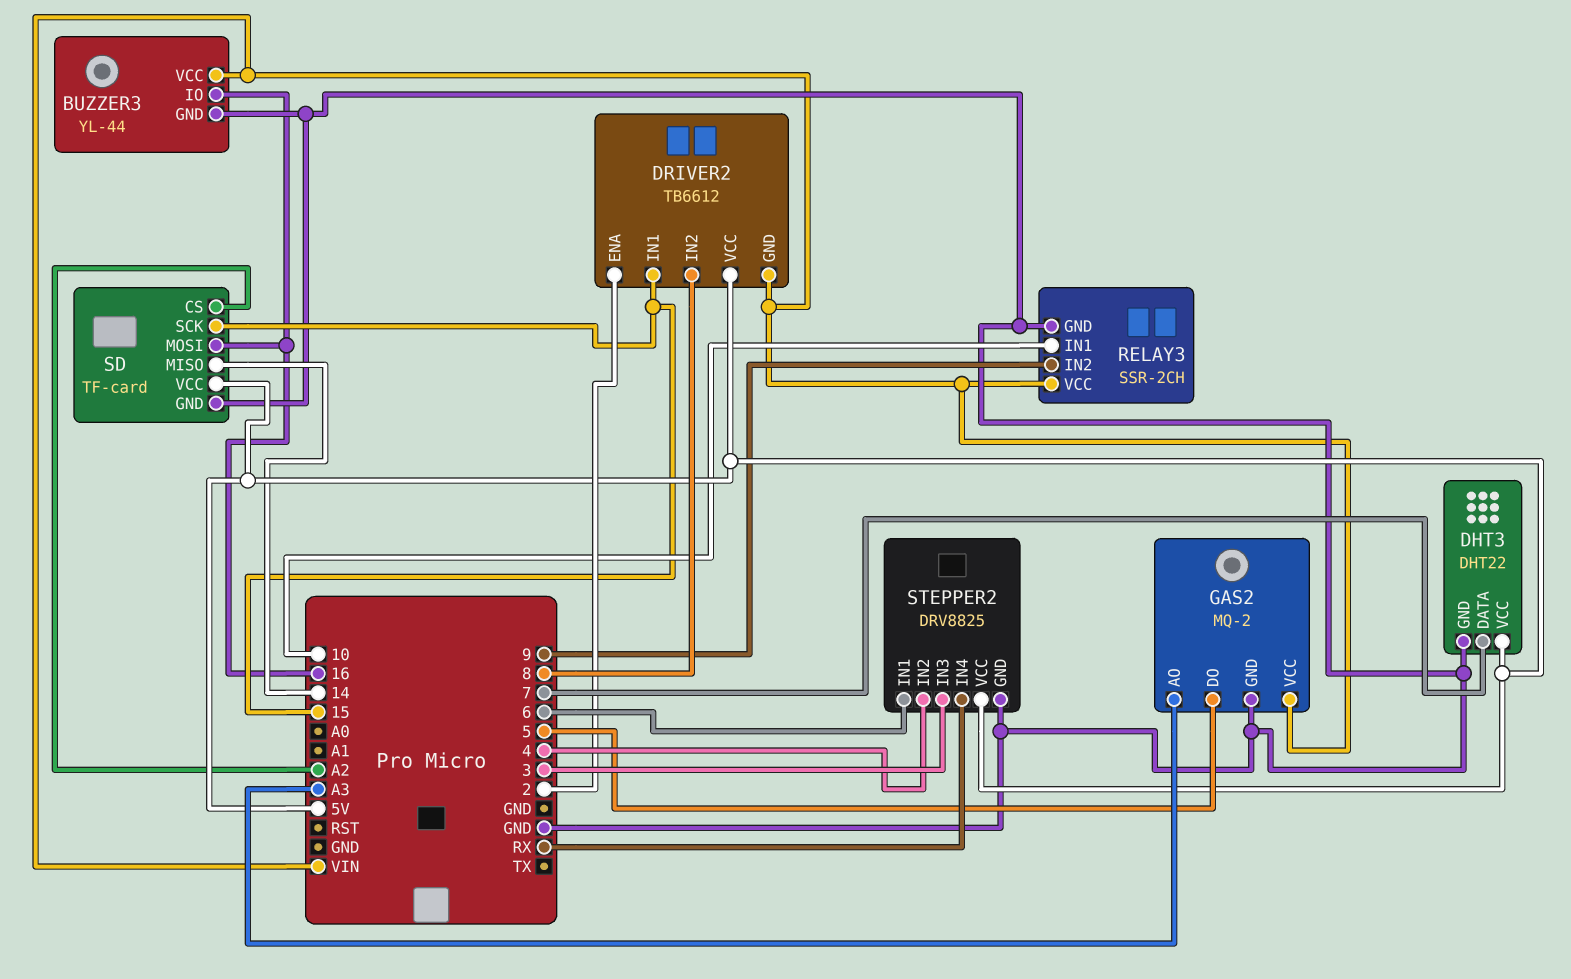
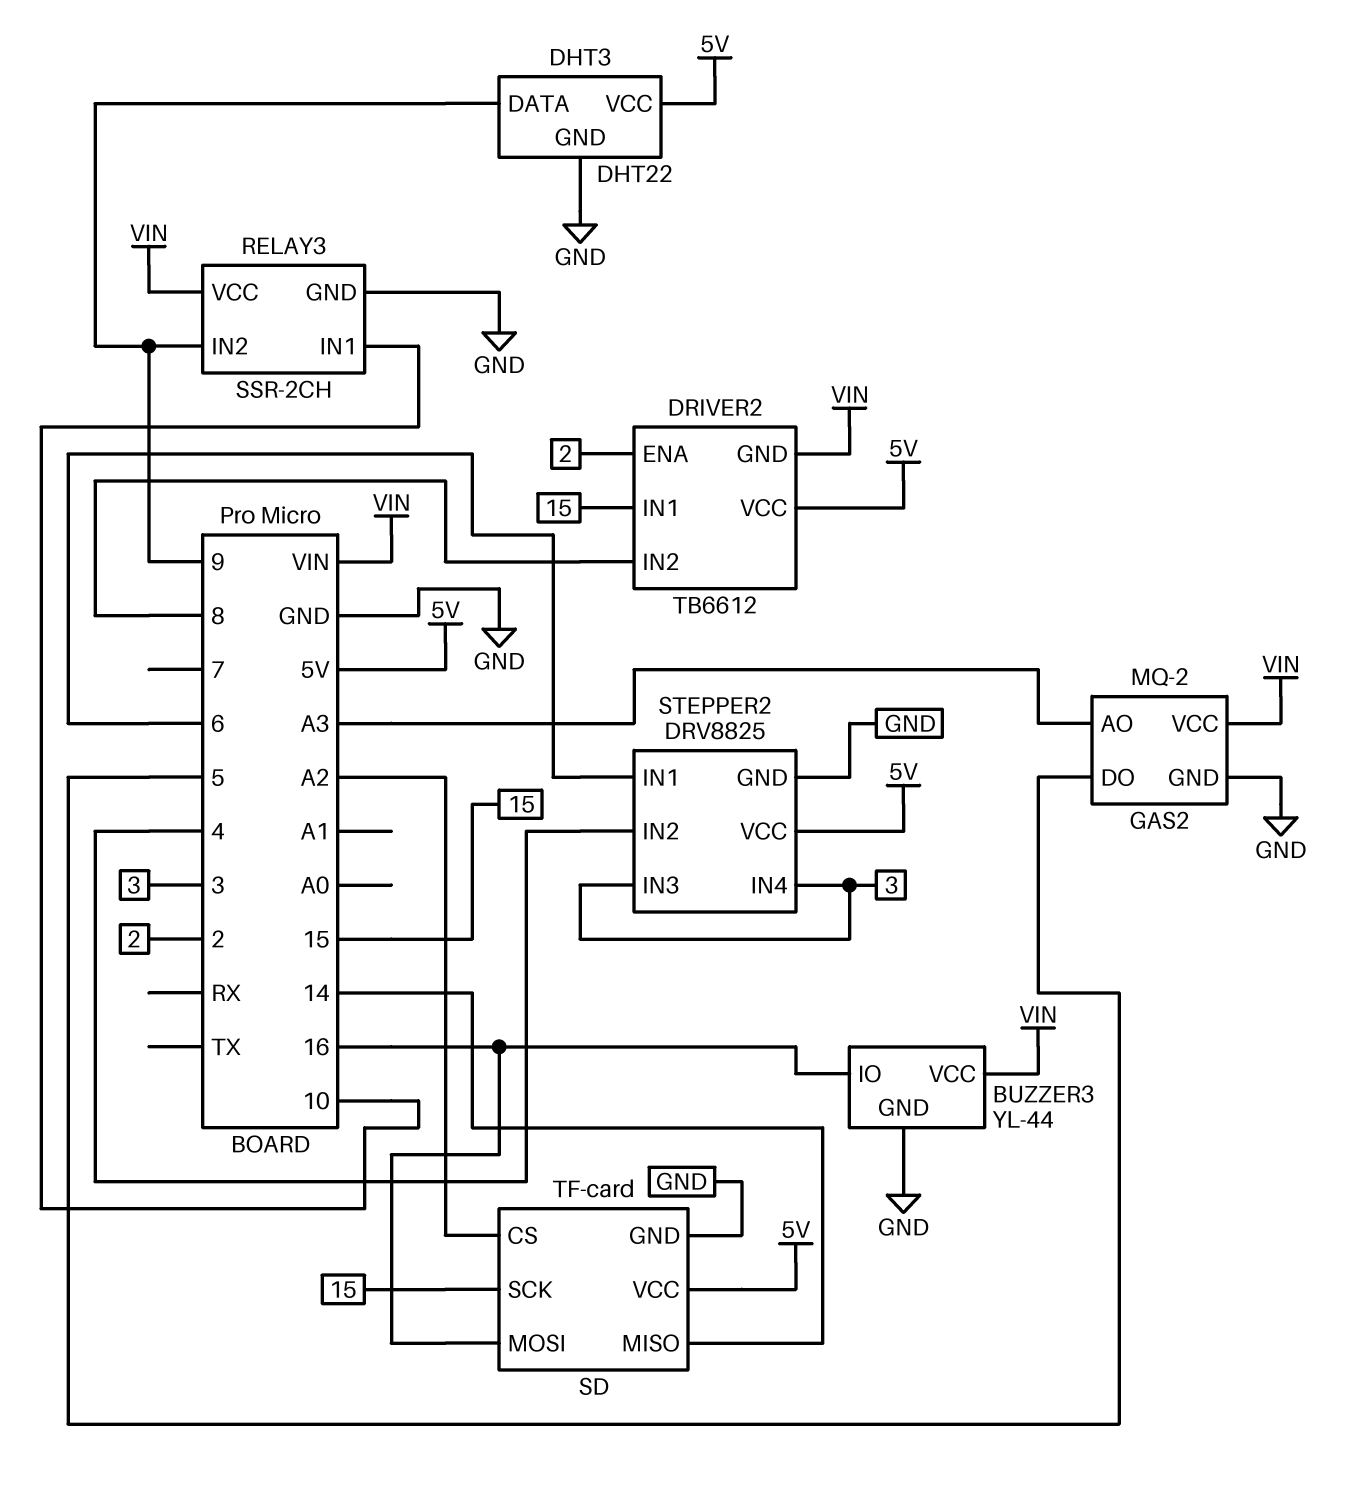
DHT3 pin DATA: 7 -> 9
STEPPER2 pin IN4: RX -> 3

